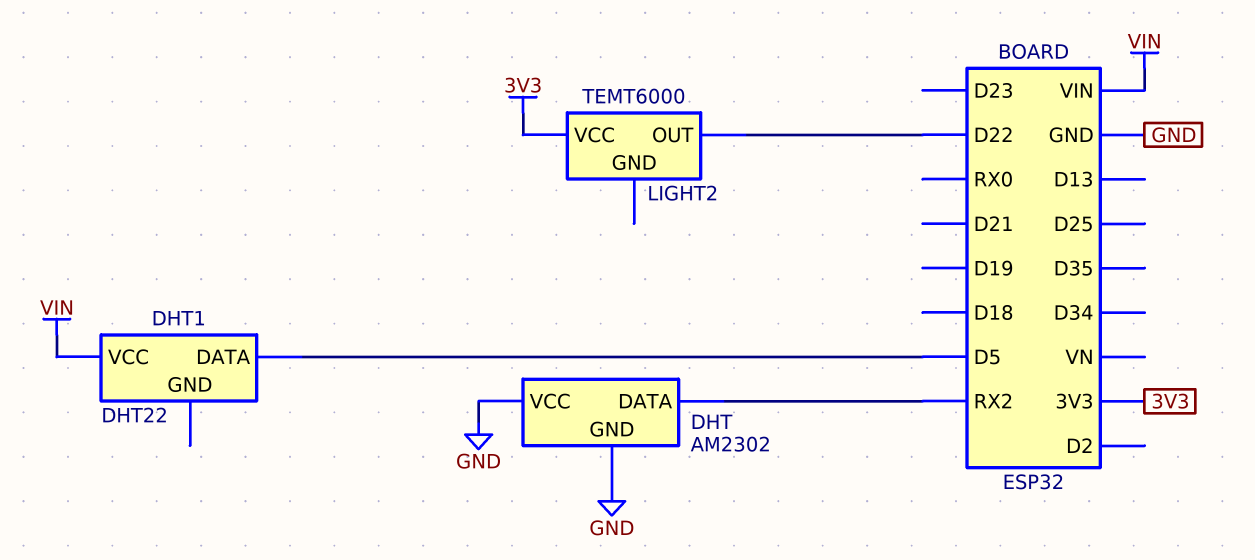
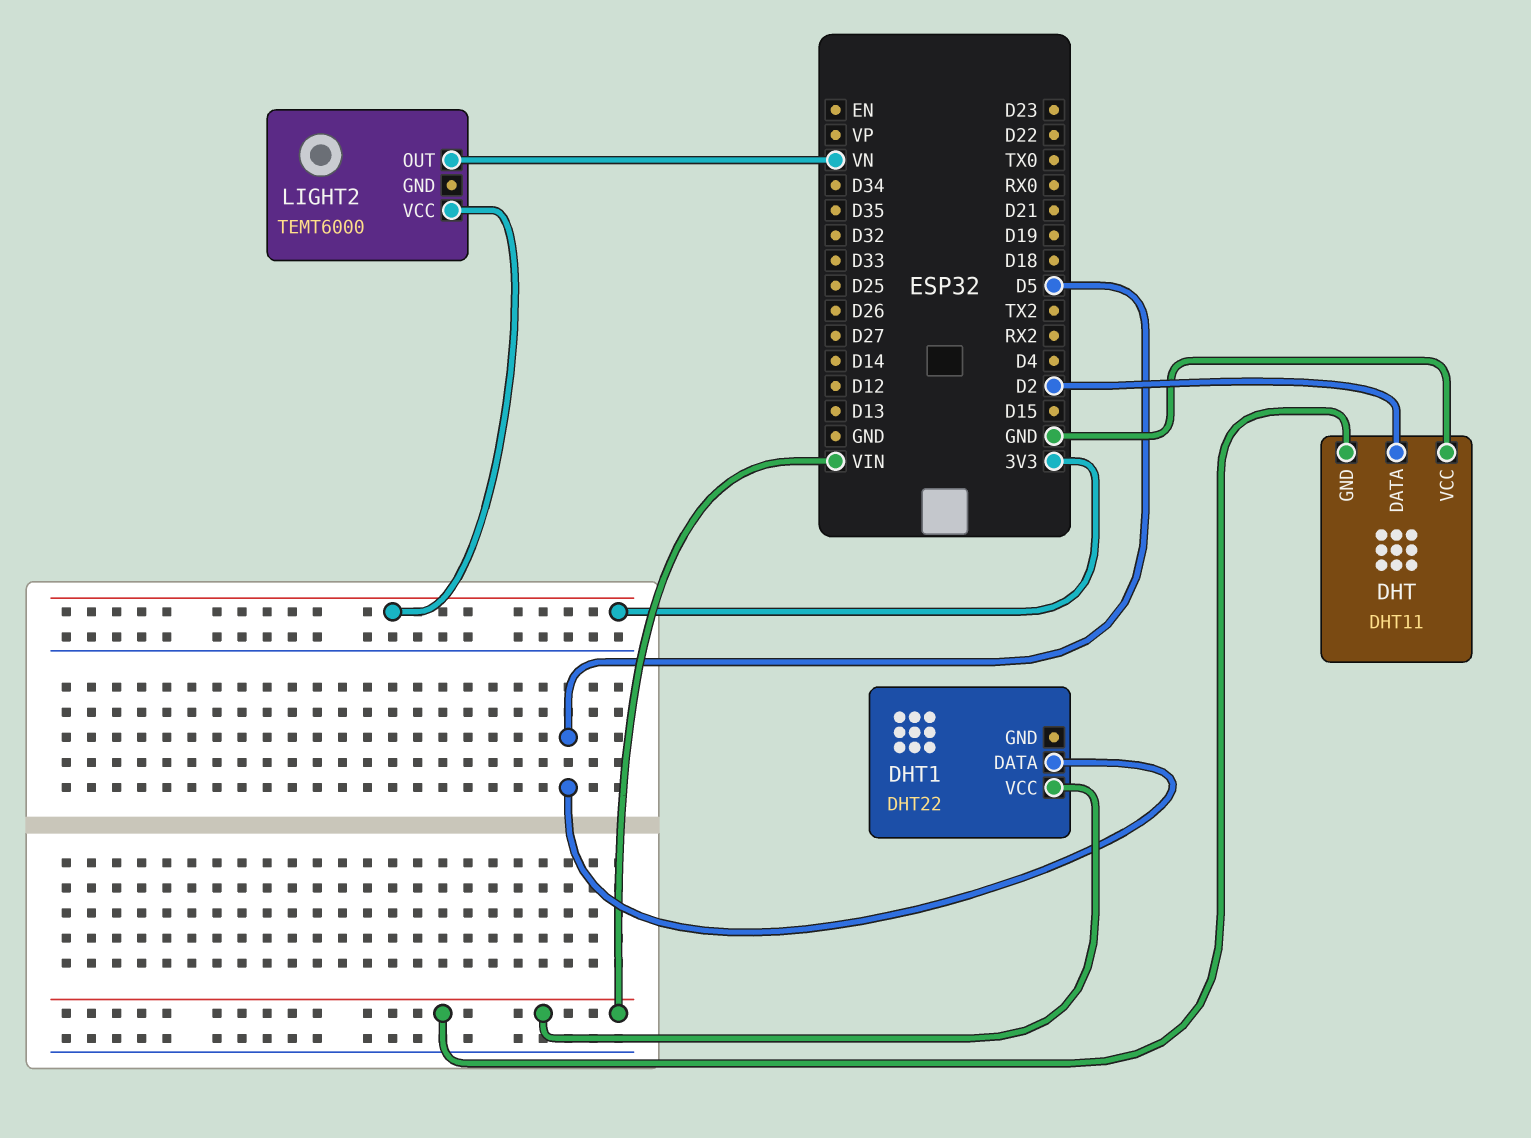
DHT: AM2302 -> DHT11
DHT pin DATA: RX2 -> D2
DHT pin GND: GND -> VIN
LIGHT2 pin OUT: D22 -> VN

